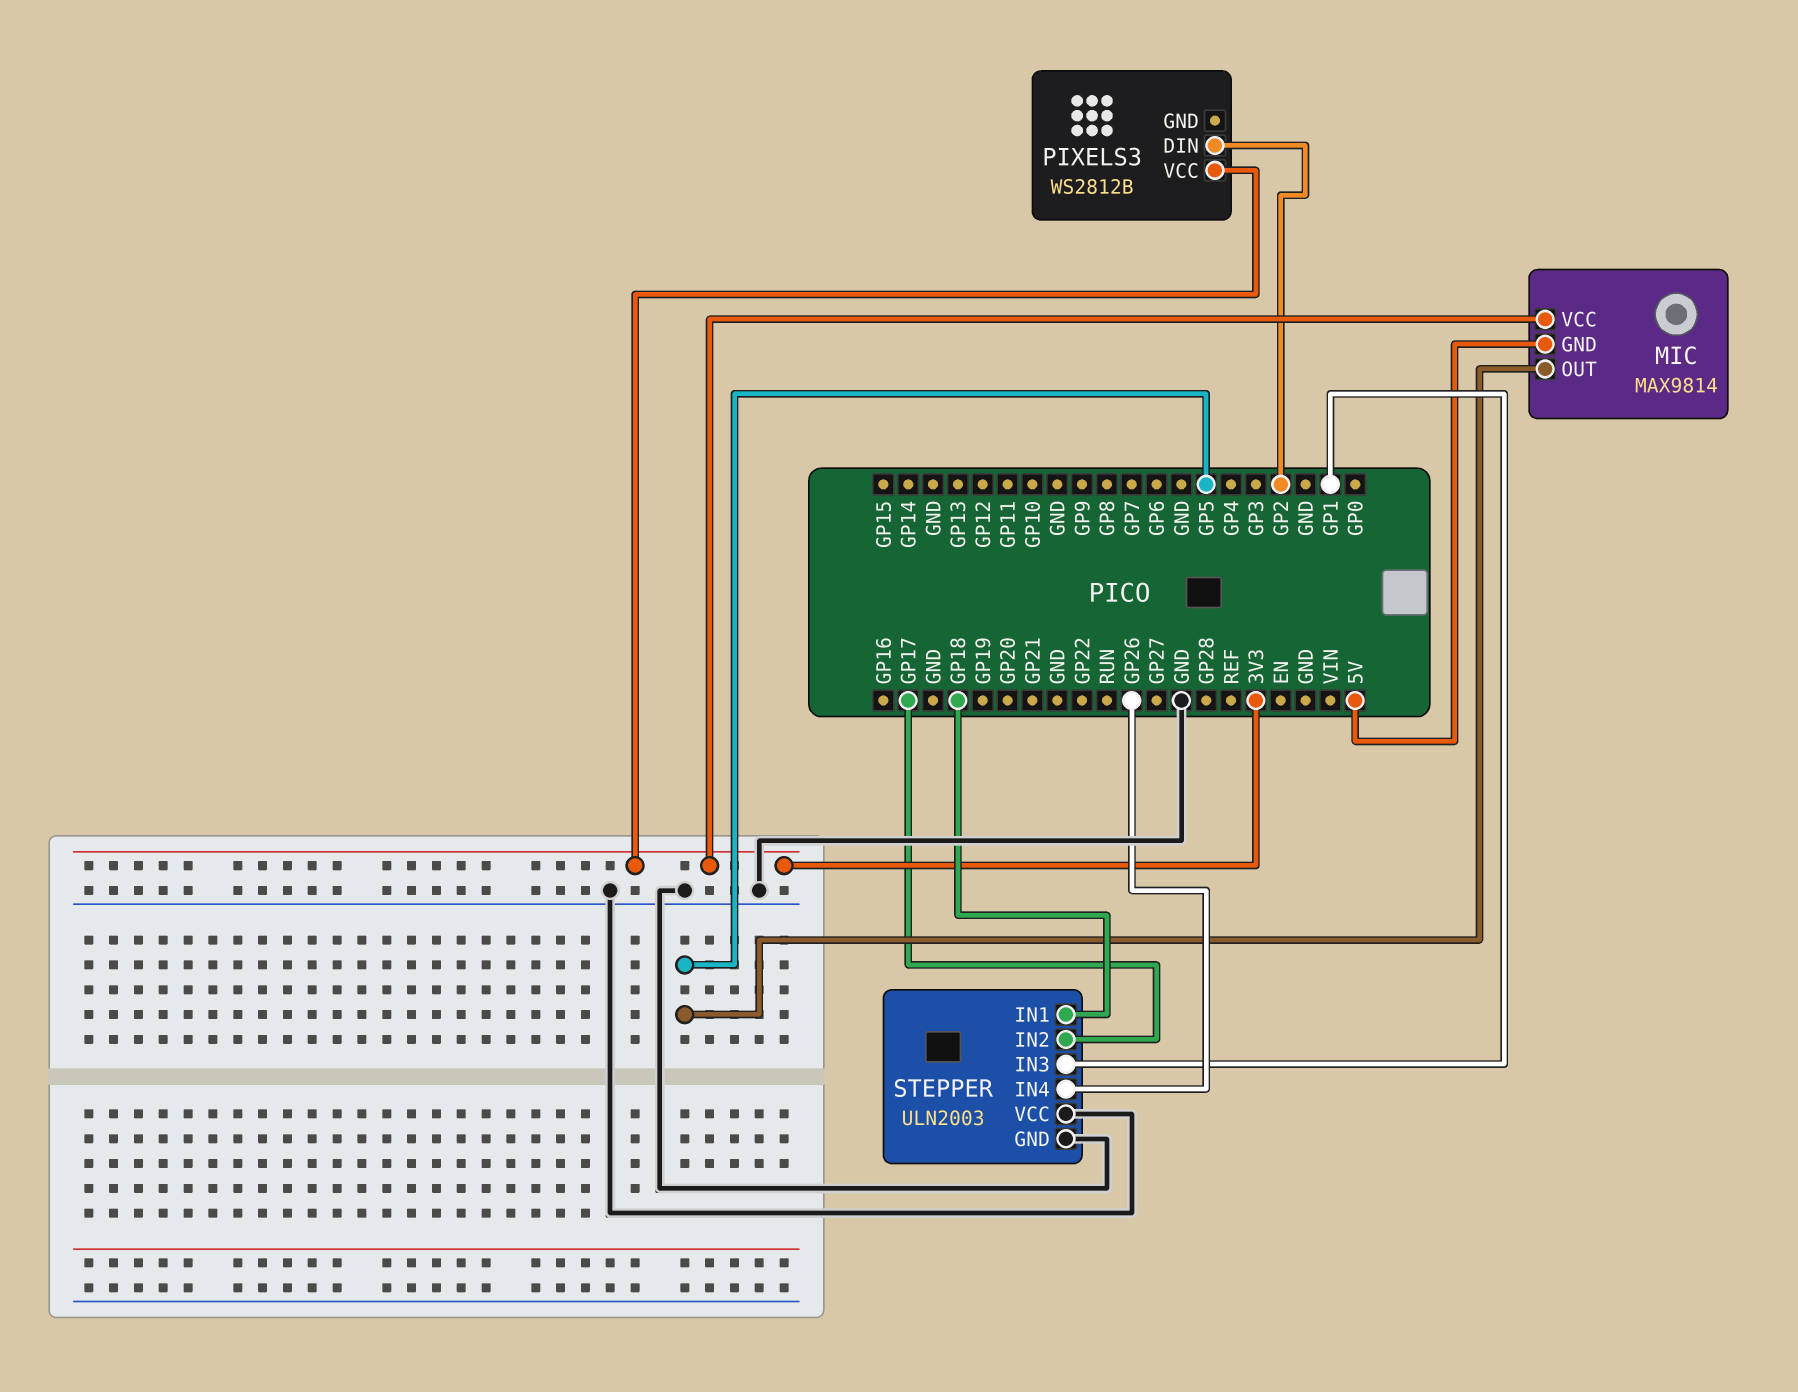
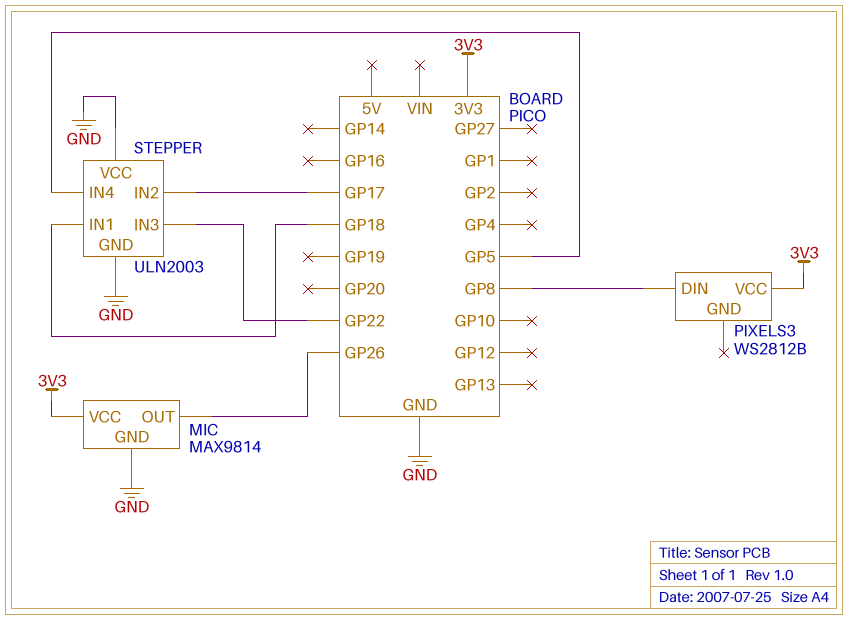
MIC pin GND: 5V -> GND
MIC pin OUT: GP5 -> GP26
PIXELS3 pin DIN: GP2 -> GP8
STEPPER pin IN3: GP1 -> GP22
STEPPER pin IN4: GP26 -> GP5

